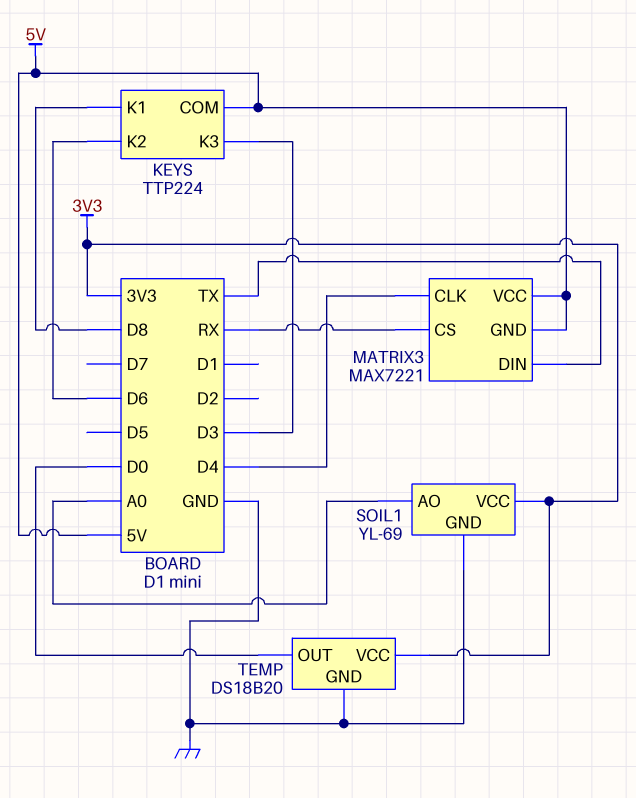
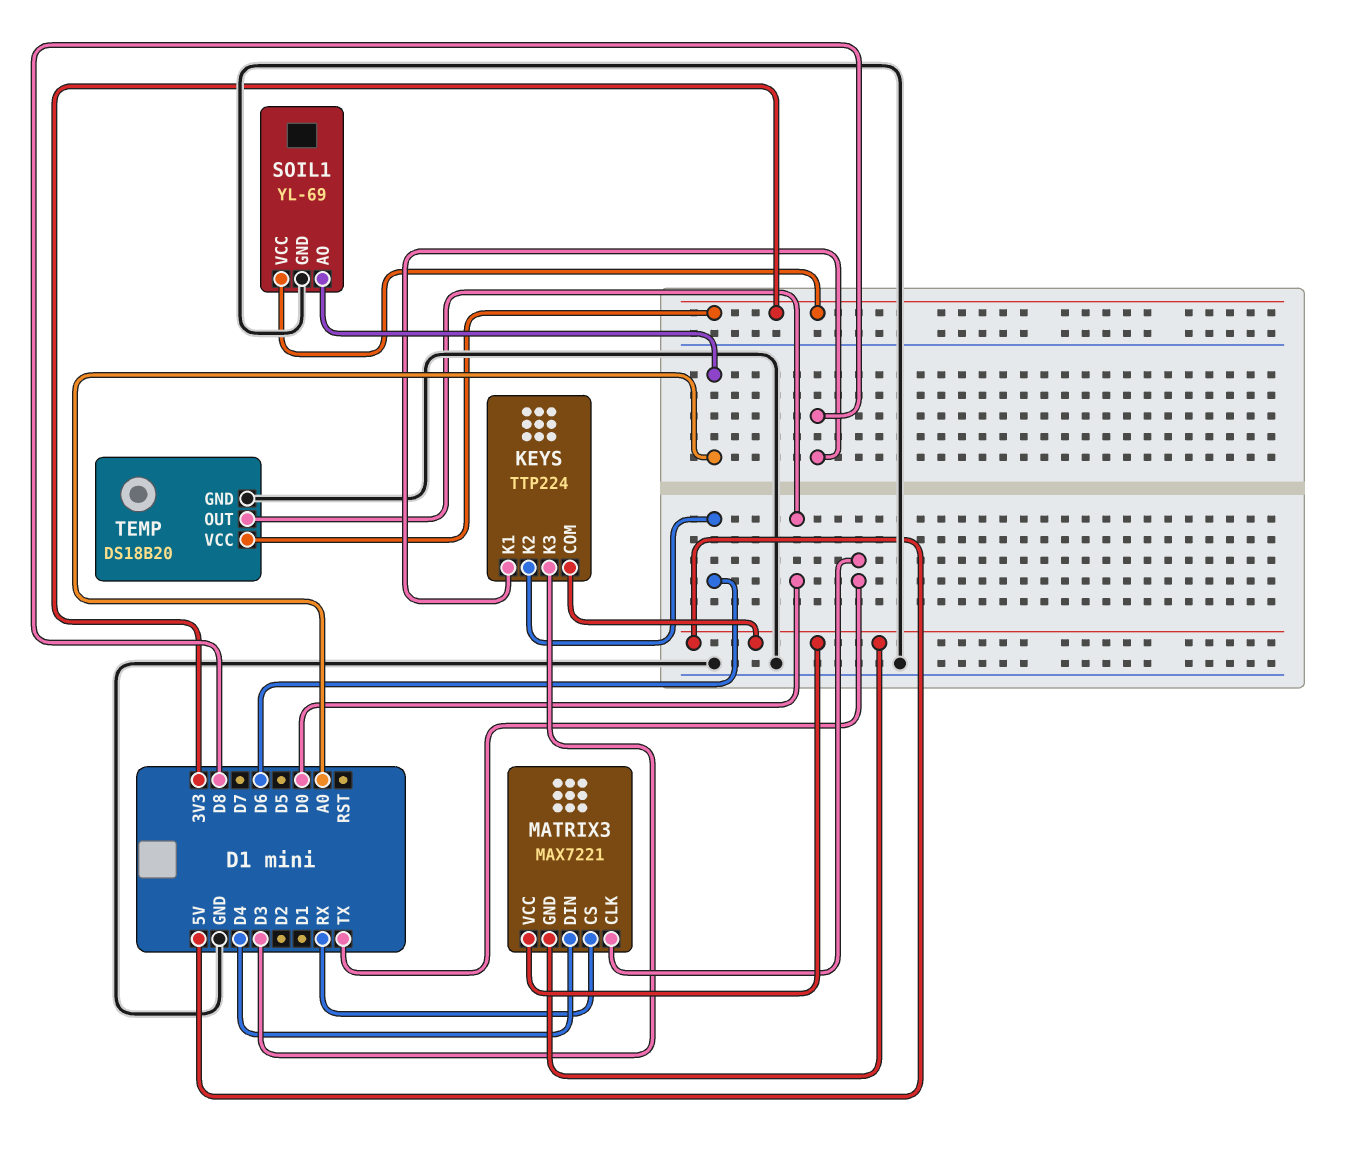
MATRIX3 pin CLK: D4 -> TX
MATRIX3 pin DIN: TX -> D4

